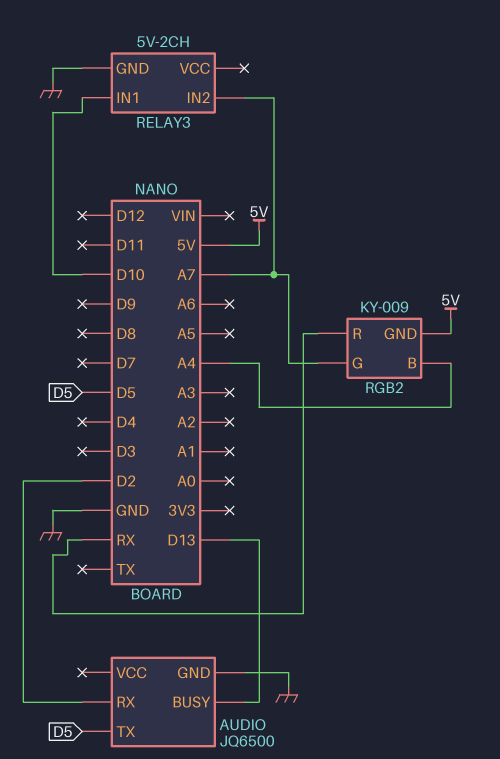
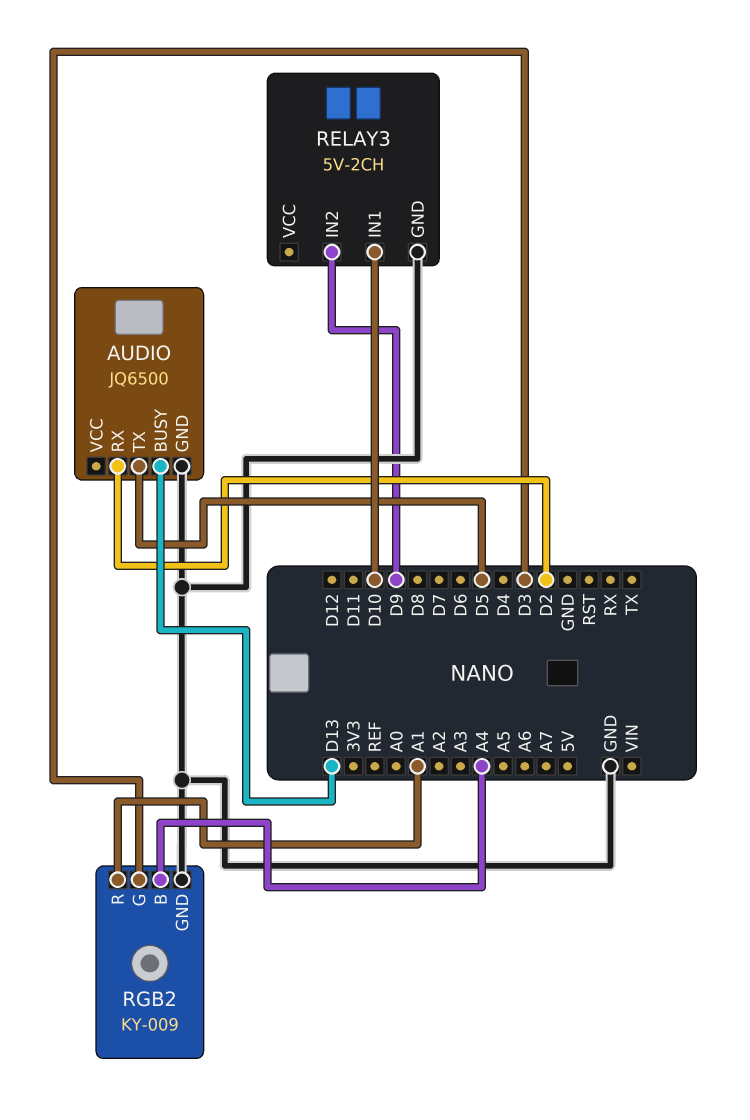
RELAY3 pin IN2: A7 -> D9
RGB2 pin G: A7 -> D3
RGB2 pin GND: 5V -> GND
RGB2 pin R: RX -> A1

